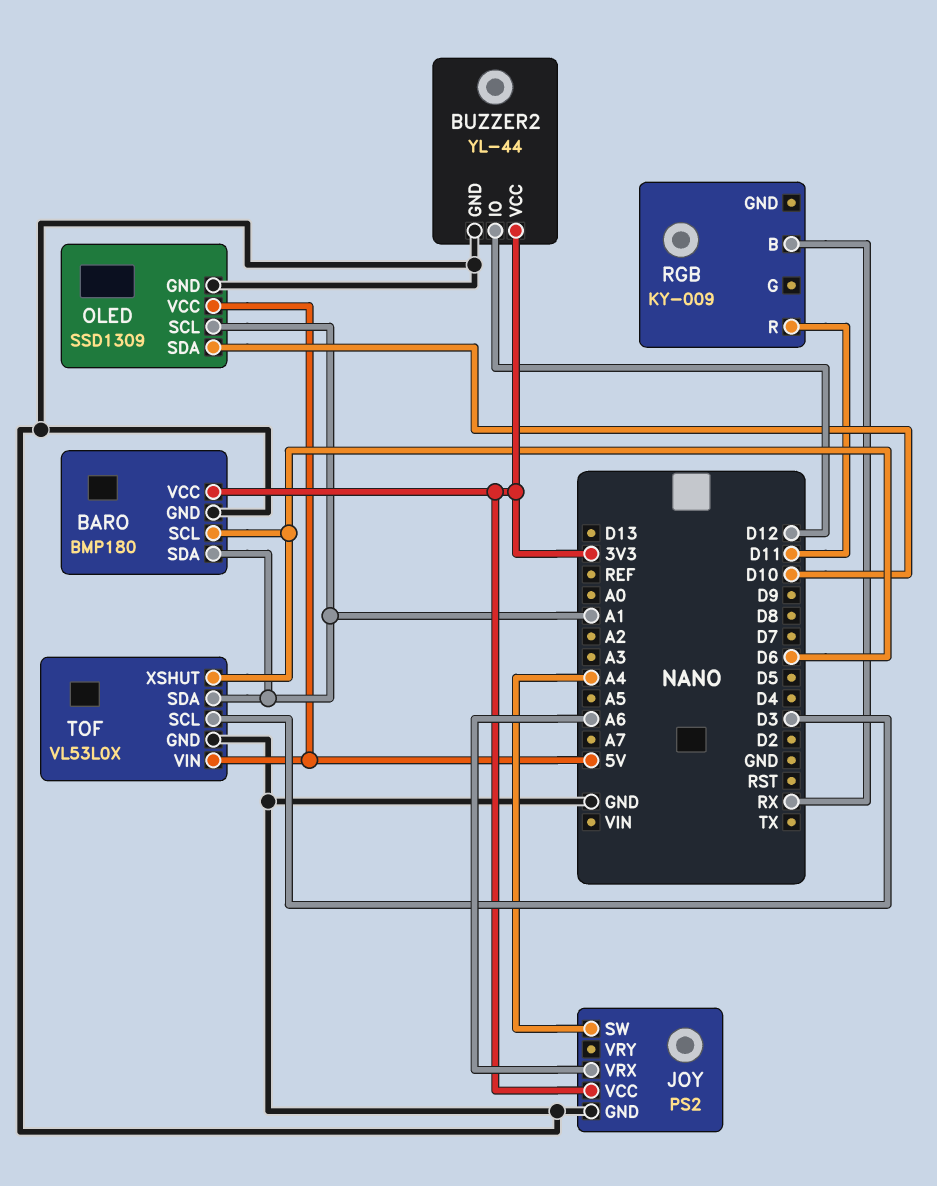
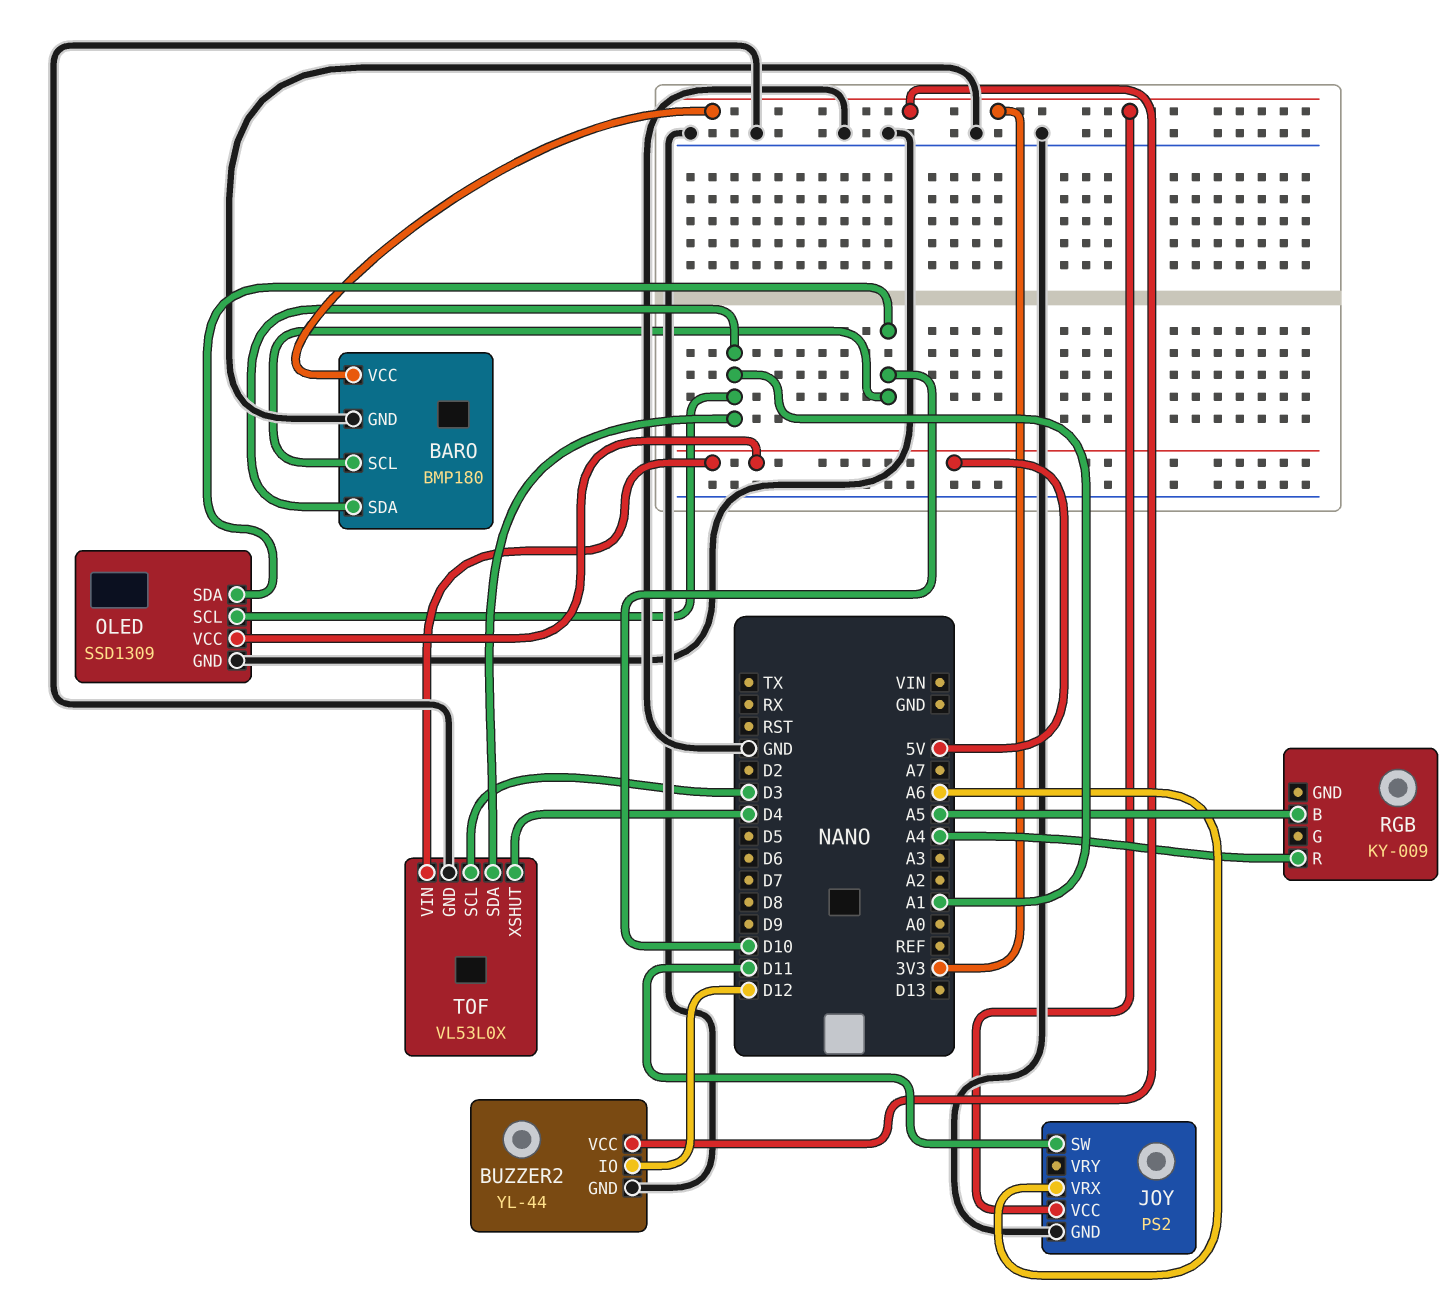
BARO pin SCL: D6 -> D10
JOY pin SW: A4 -> D11
RGB pin B: RX -> A5
RGB pin R: D11 -> A4
TOF pin XSHUT: D6 -> D4

